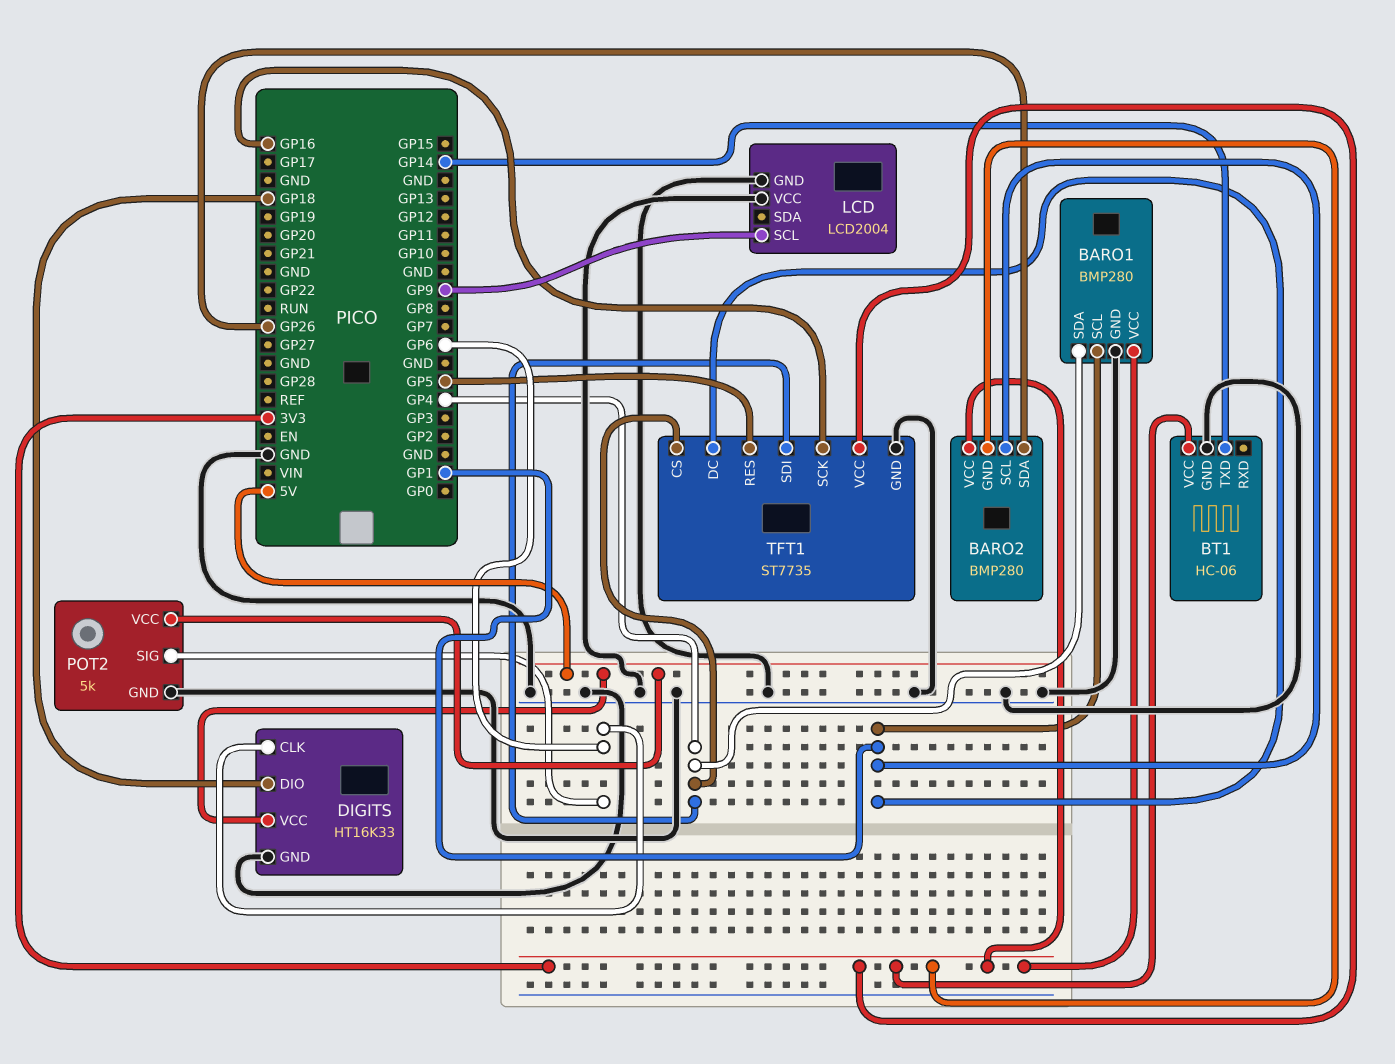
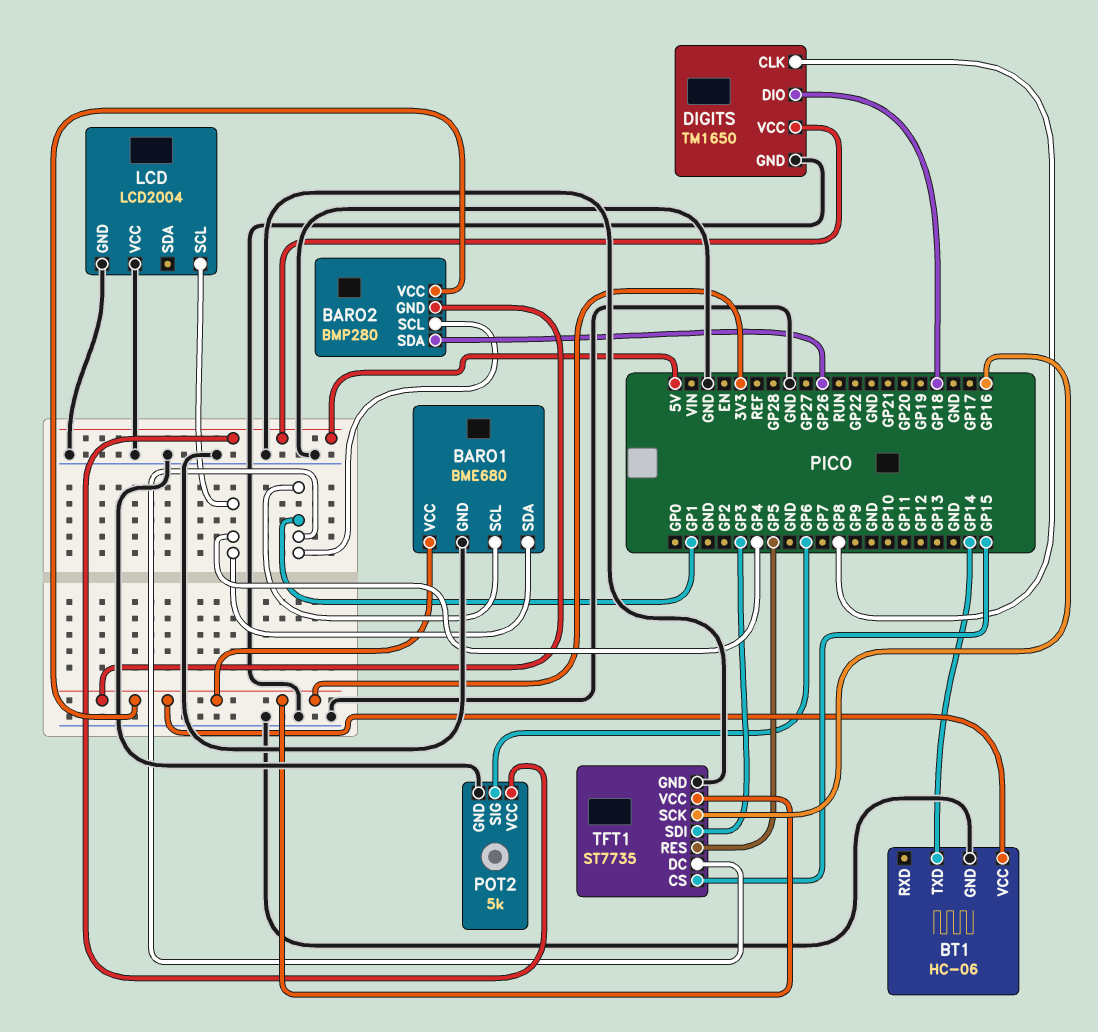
BARO1: BMP280 -> BME680
DIGITS: HT16K33 -> TM1650
DIGITS pin CLK: GP6 -> GP8
LCD pin SCL: GP9 -> GP4
TFT1 pin CS: GP4 -> GP15
TFT1 pin SDI: GP4 -> GP3

